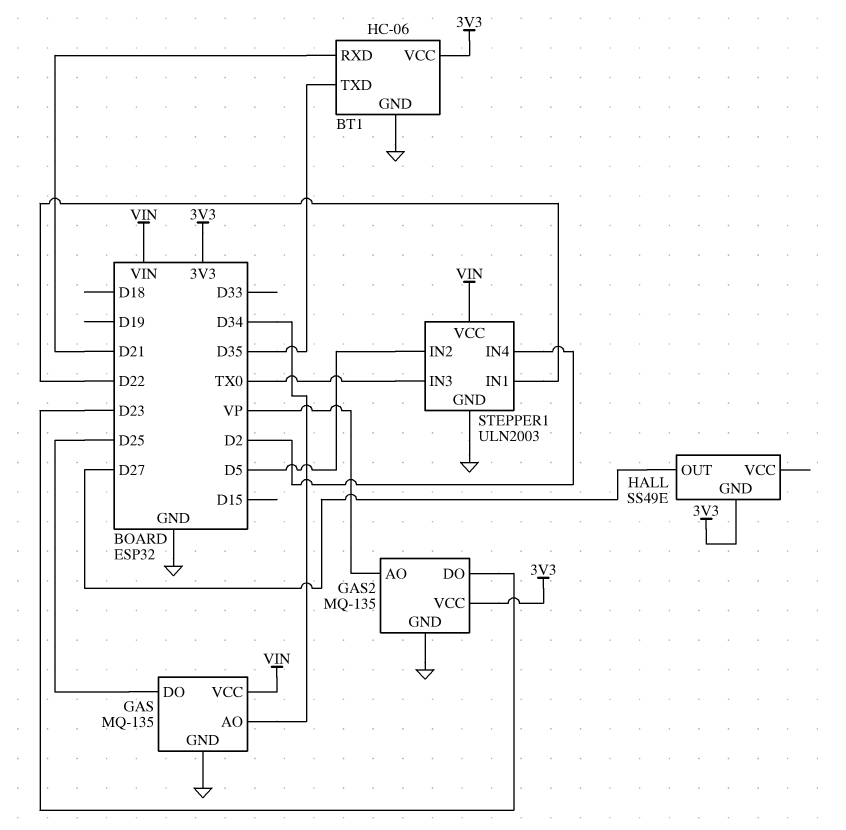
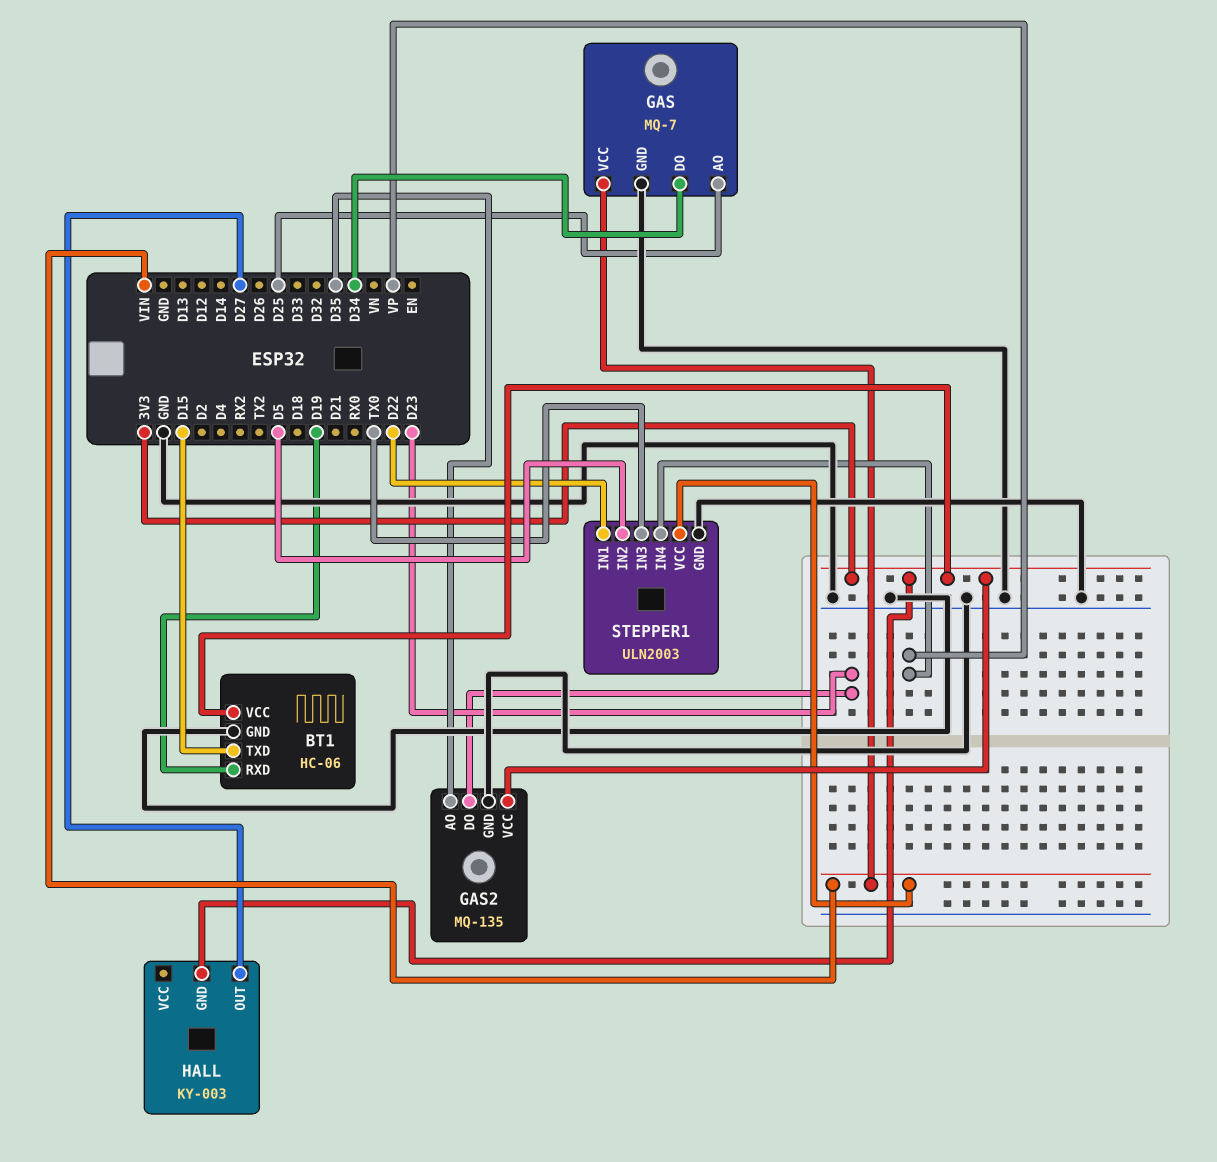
BT1 pin RXD: D21 -> D19
BT1 pin TXD: D35 -> D15
GAS: MQ-135 -> MQ-7
GAS pin AO: D34 -> D25
GAS pin DO: D25 -> D34
GAS2 pin AO: VP -> D35
HALL: SS49E -> KY-003
STEPPER1 pin IN4: D2 -> VP

